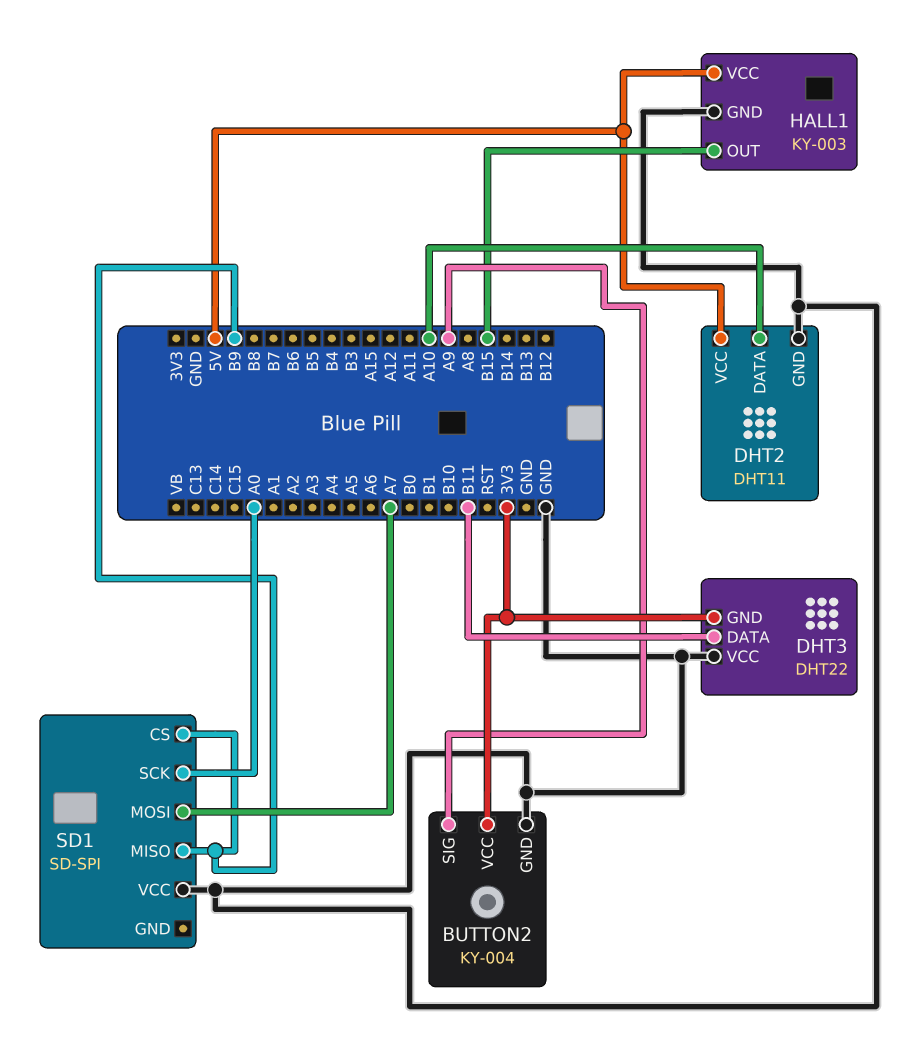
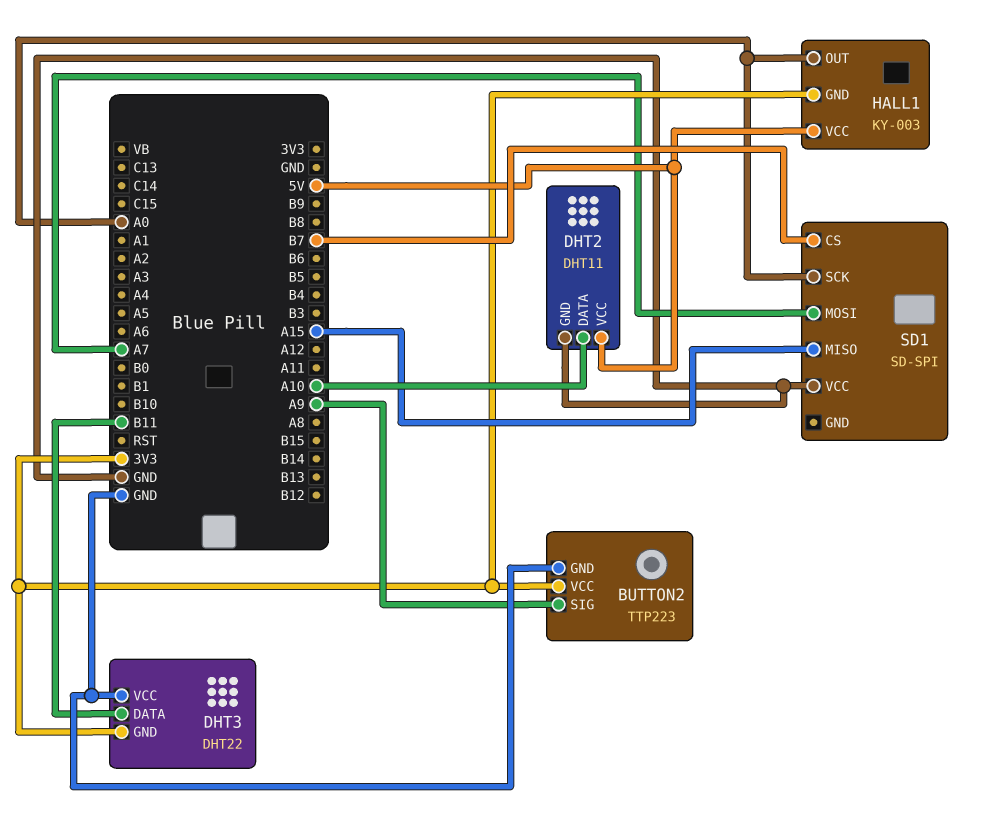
BUTTON2: KY-004 -> TTP223
HALL1 pin GND: GND -> 3V3
HALL1 pin OUT: B15 -> A0
SD1 pin CS: B9 -> B7
SD1 pin MISO: B9 -> A15

